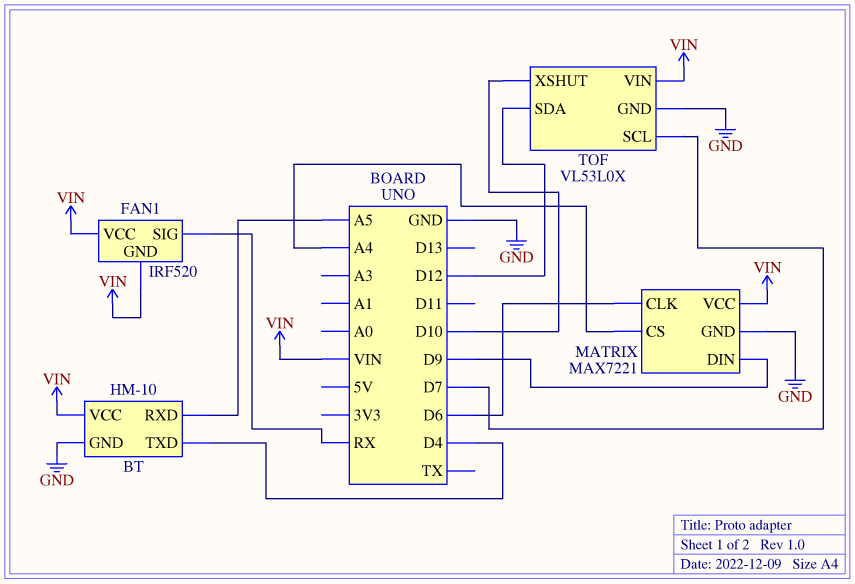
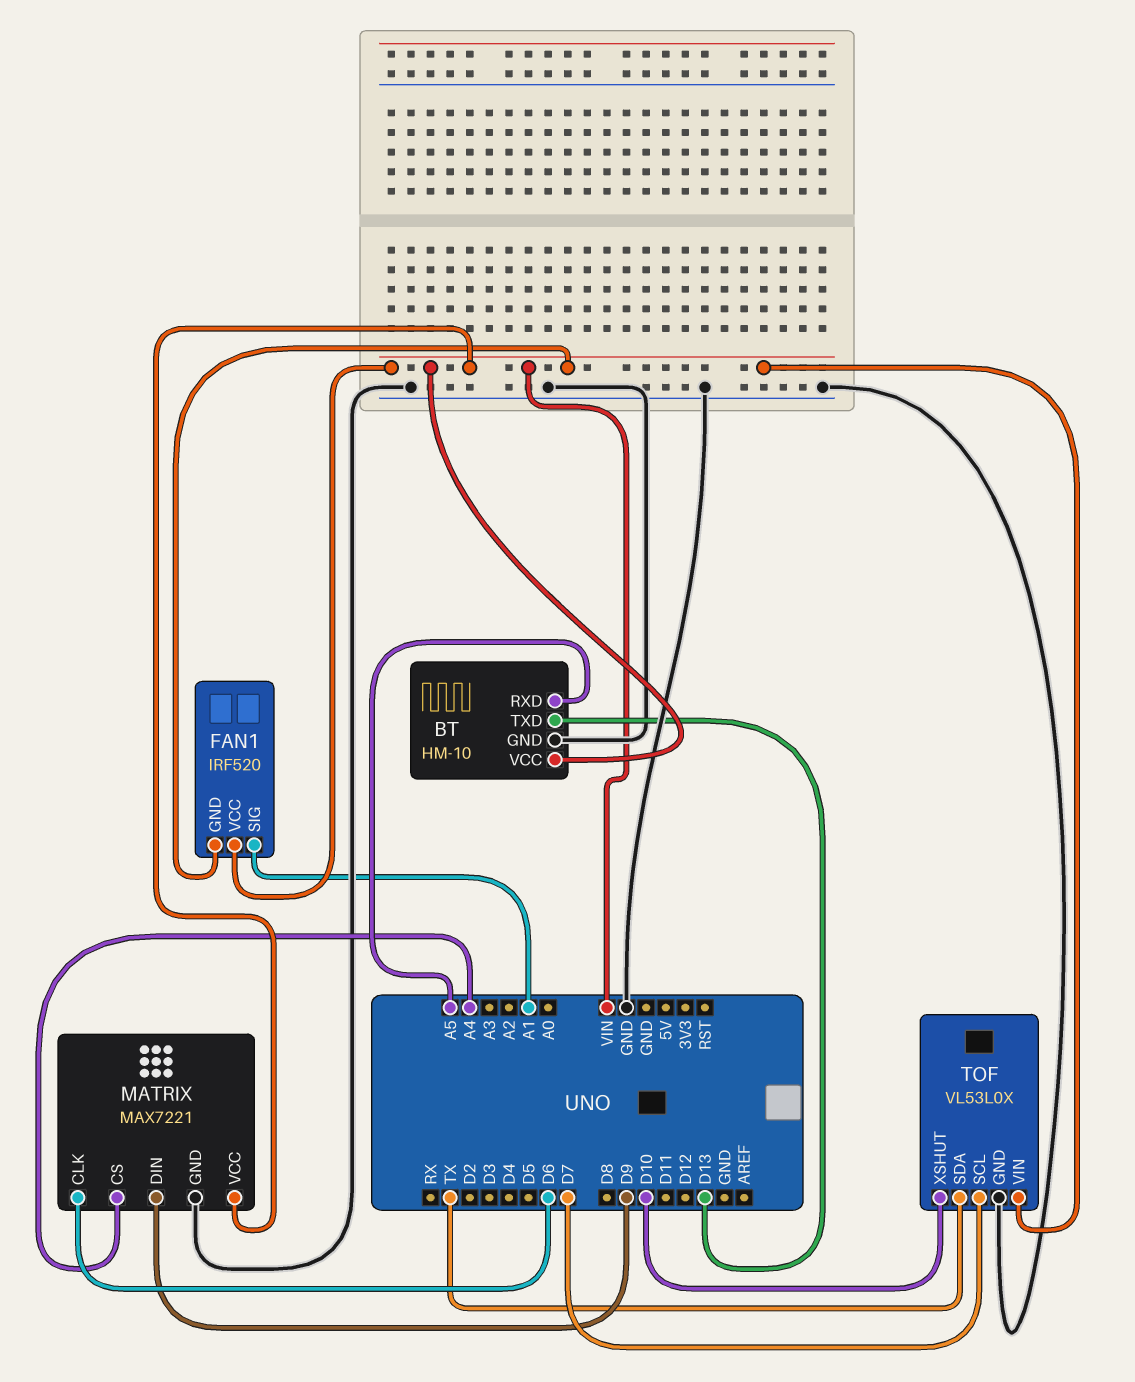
BT pin TXD: D4 -> D13
FAN1 pin SIG: RX -> A1
TOF pin SDA: D12 -> TX

